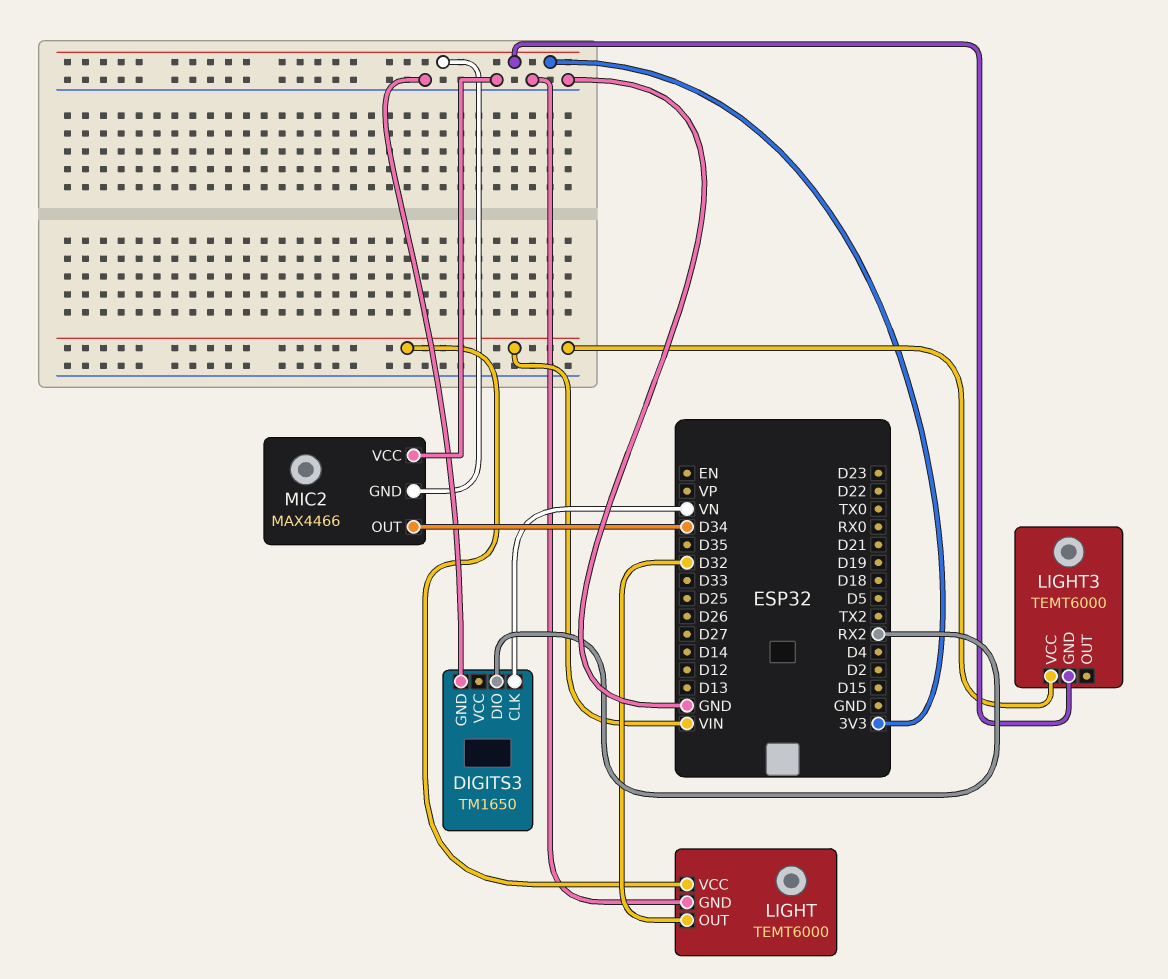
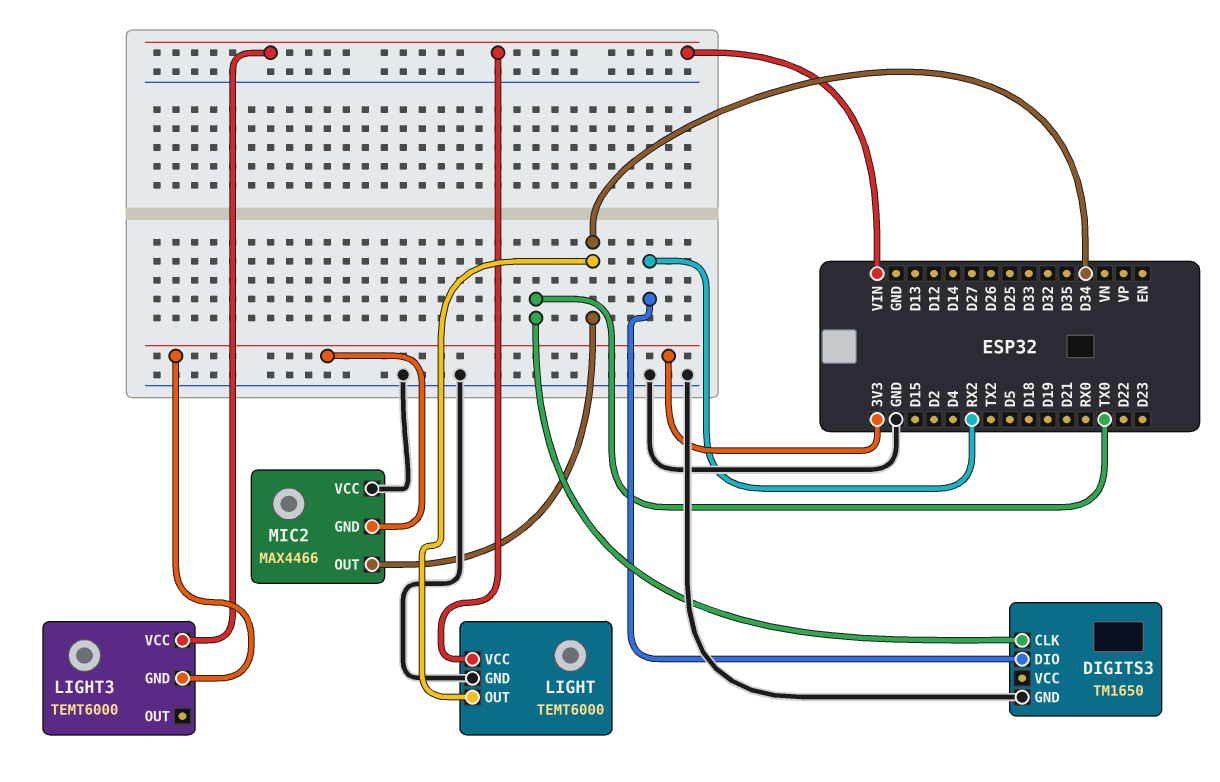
DIGITS3 pin CLK: VN -> TX0
LIGHT pin OUT: D32 -> D34

